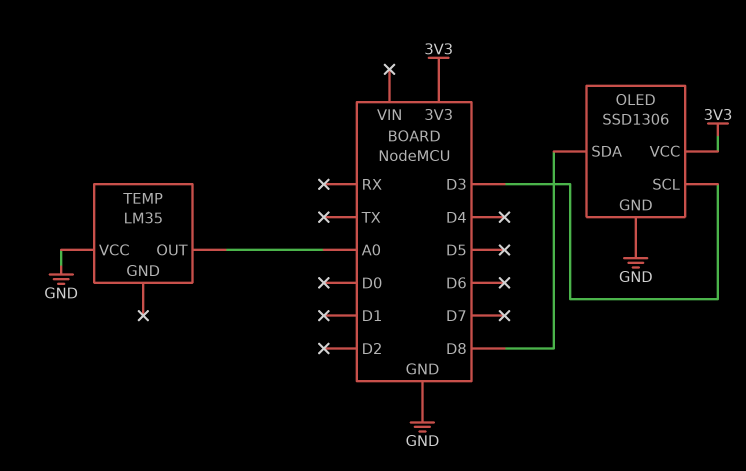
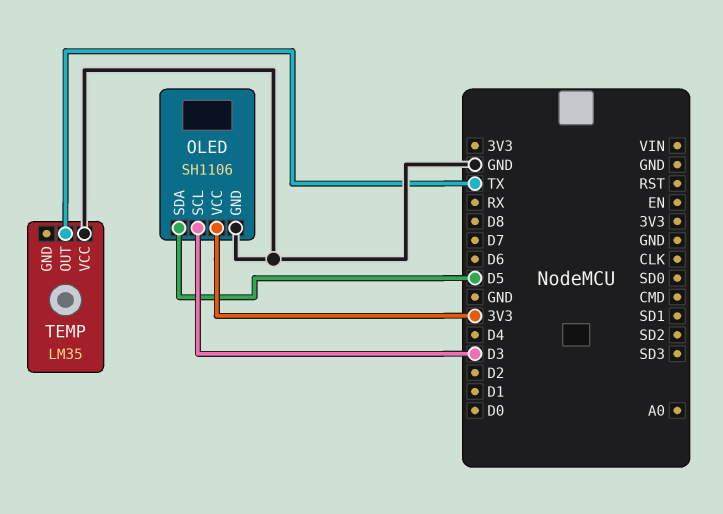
OLED: SSD1306 -> SH1106
OLED pin SDA: D8 -> D5
TEMP pin OUT: A0 -> TX

